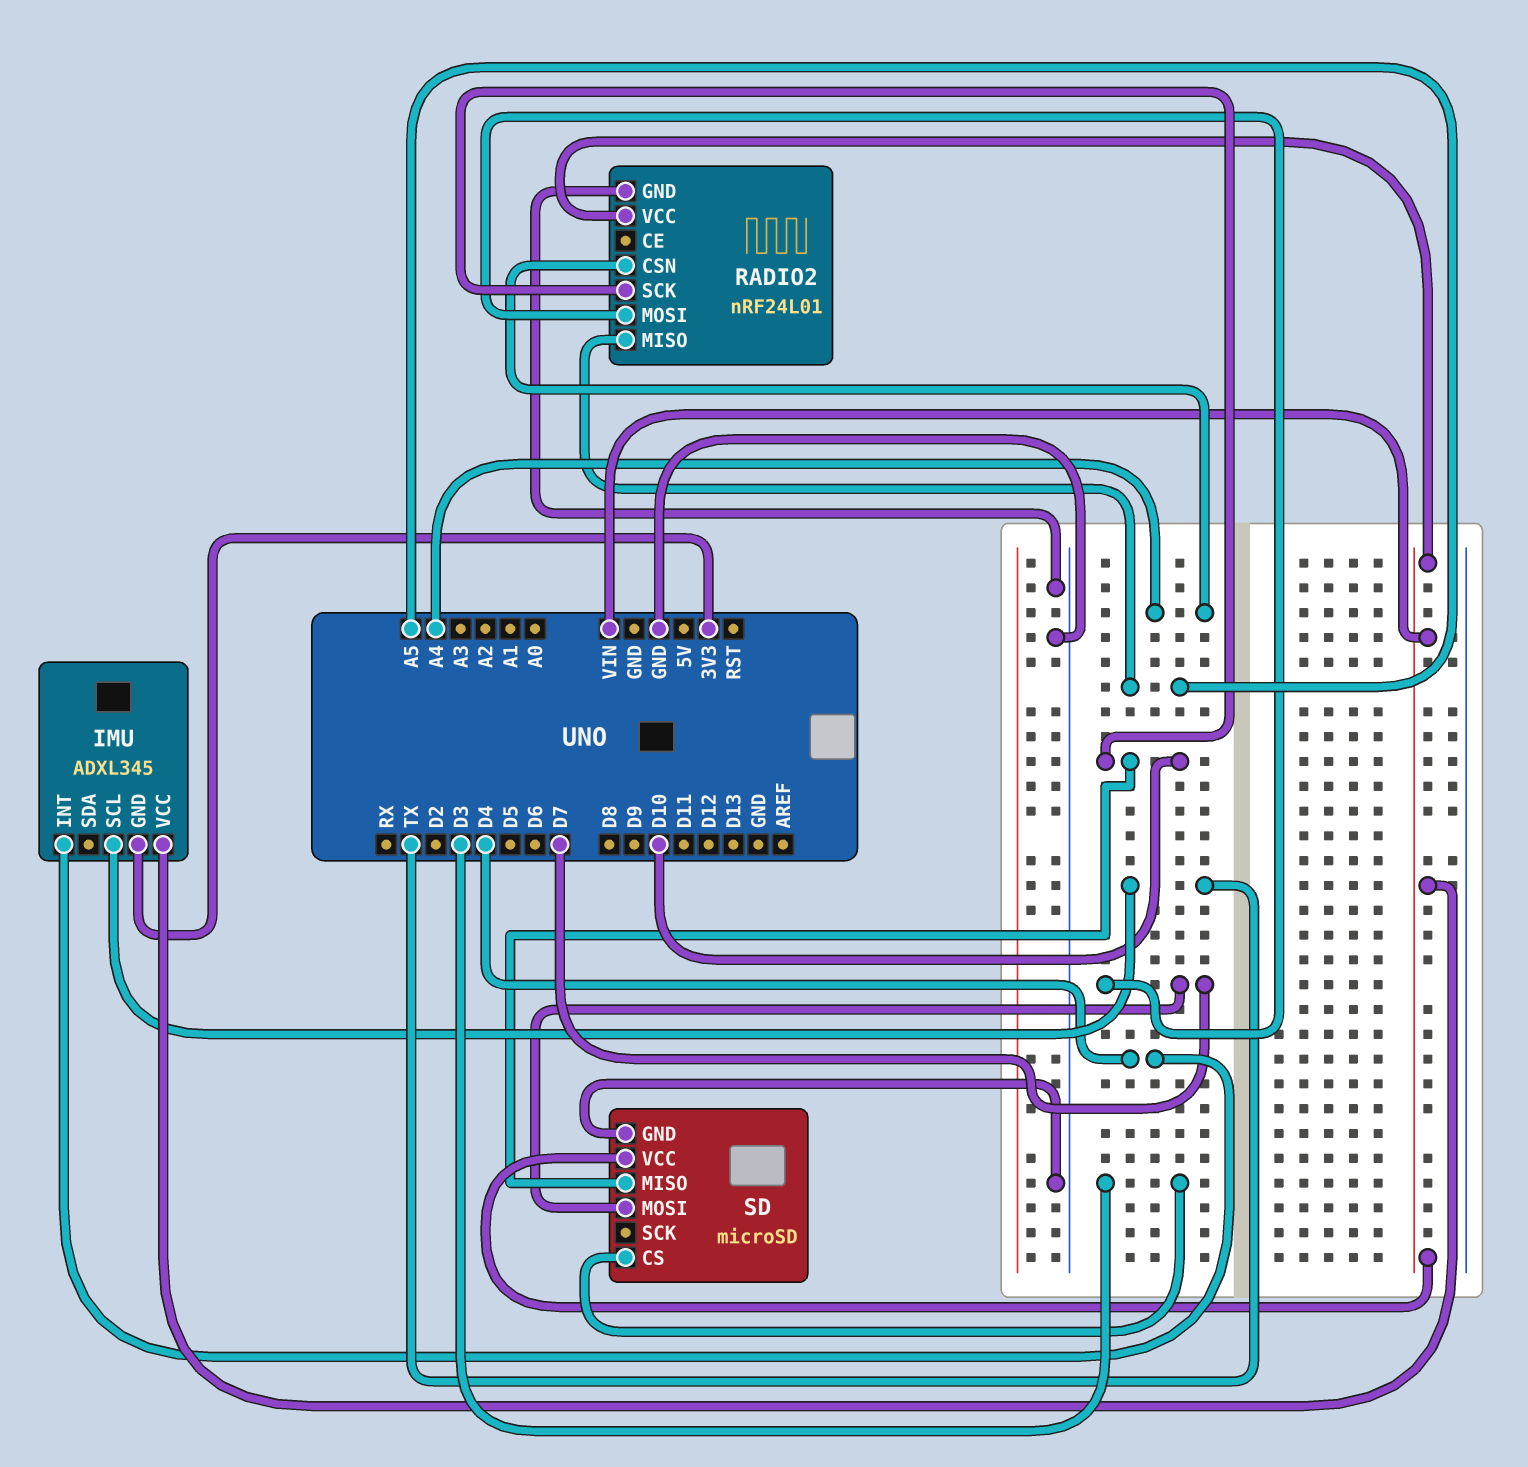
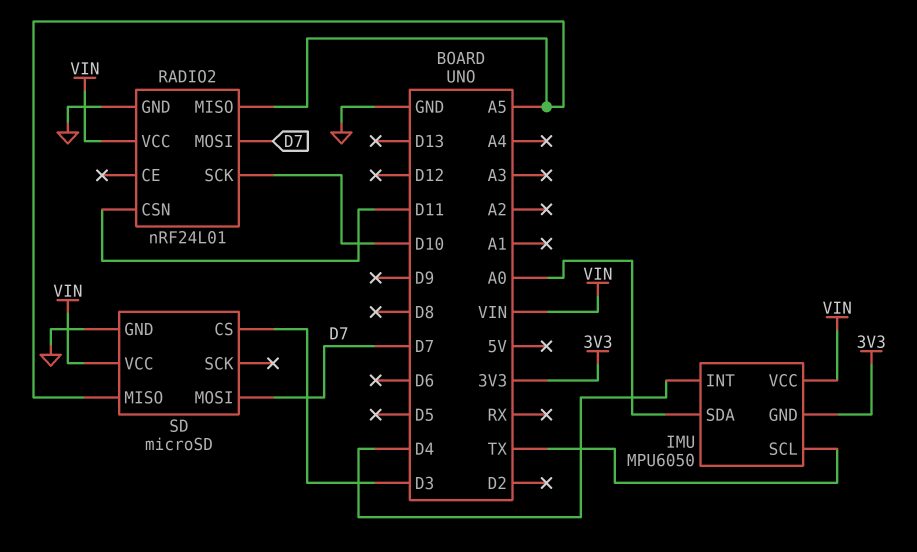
IMU: ADXL345 -> MPU6050
IMU pin SDA: none -> A0
RADIO2 pin CSN: A4 -> D11
SD pin MISO: D10 -> A5

